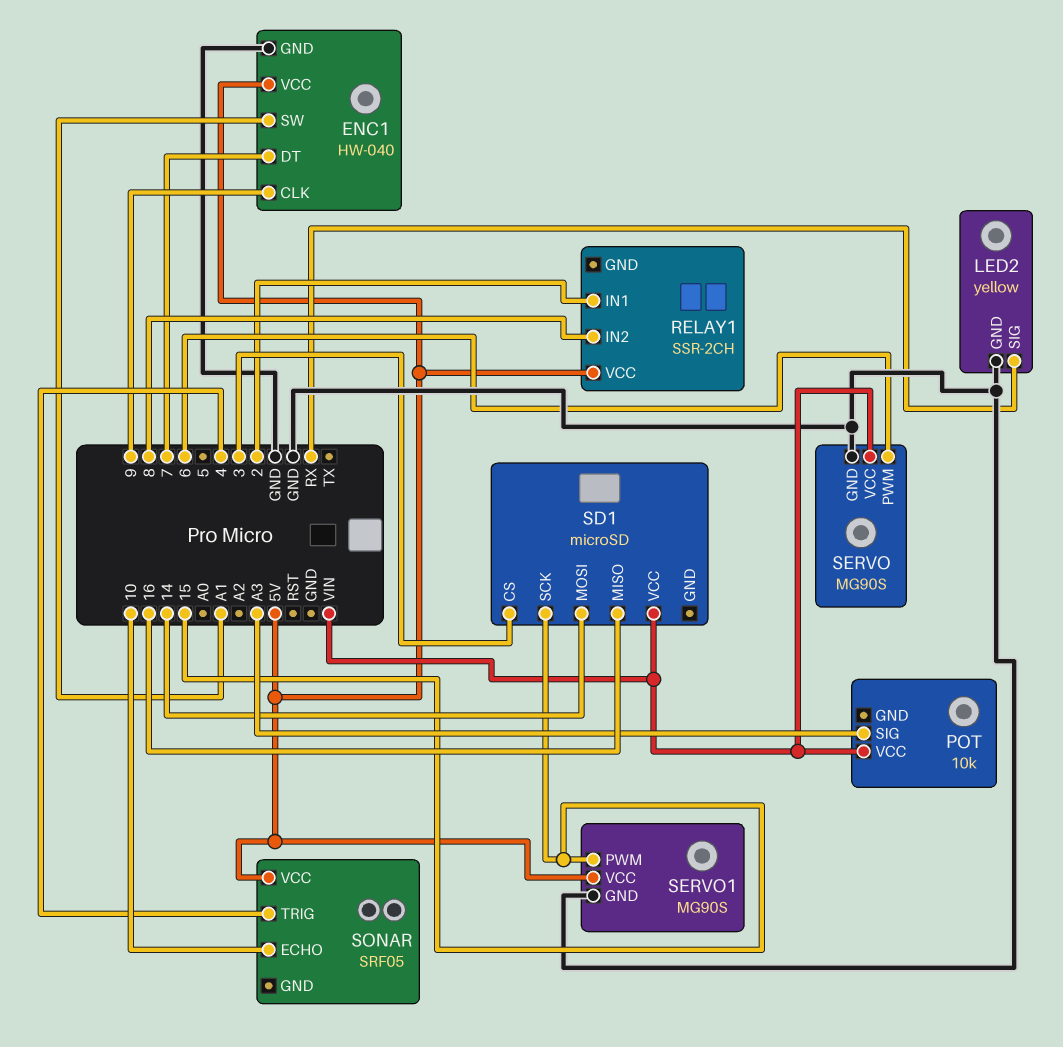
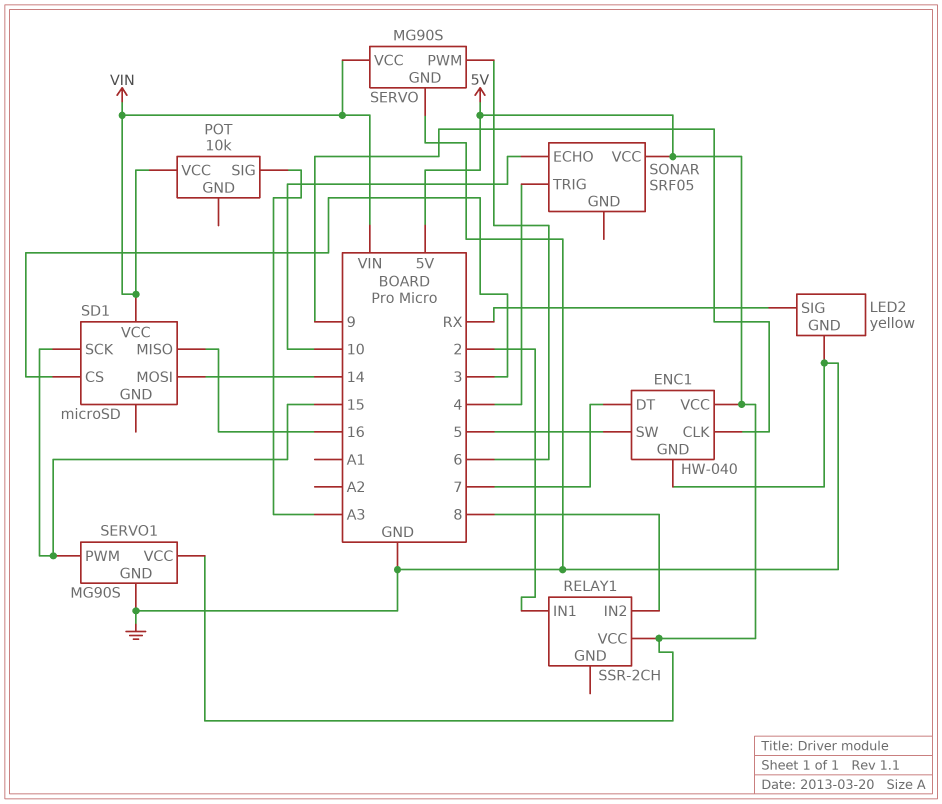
ENC1 pin SW: A1 -> 5

